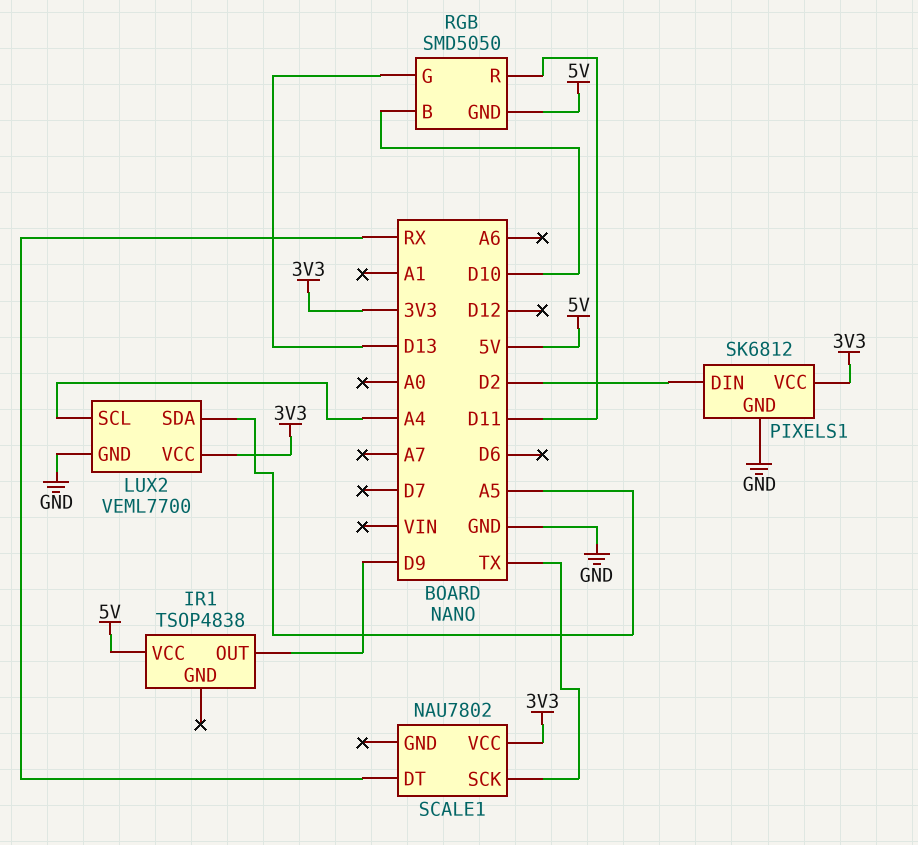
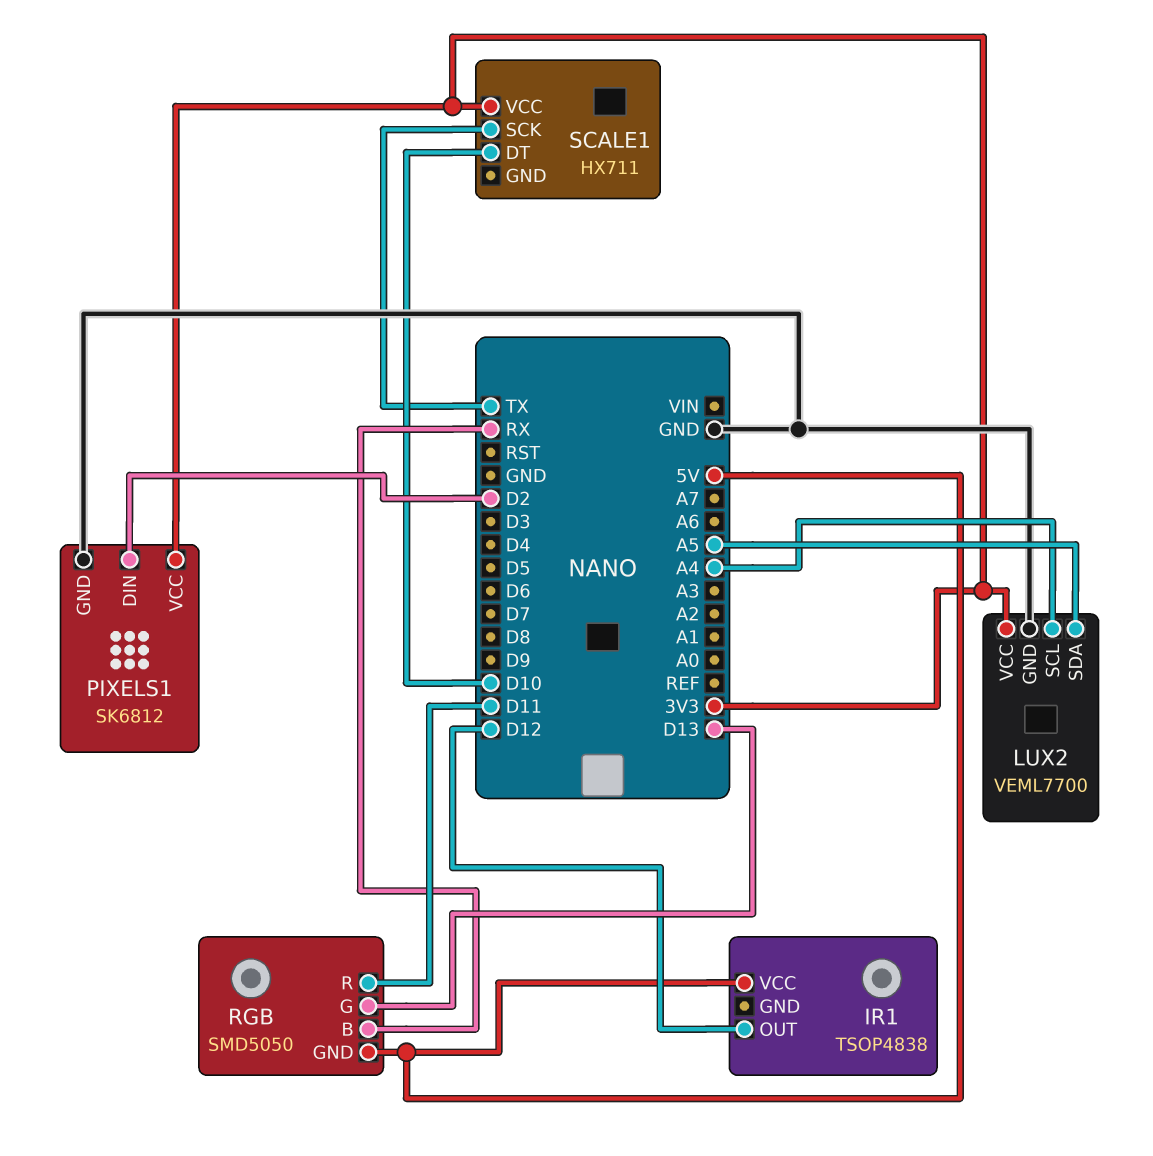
IR1 pin OUT: D9 -> D12
RGB pin B: D10 -> RX
SCALE1: NAU7802 -> HX711
SCALE1 pin DT: RX -> D10

